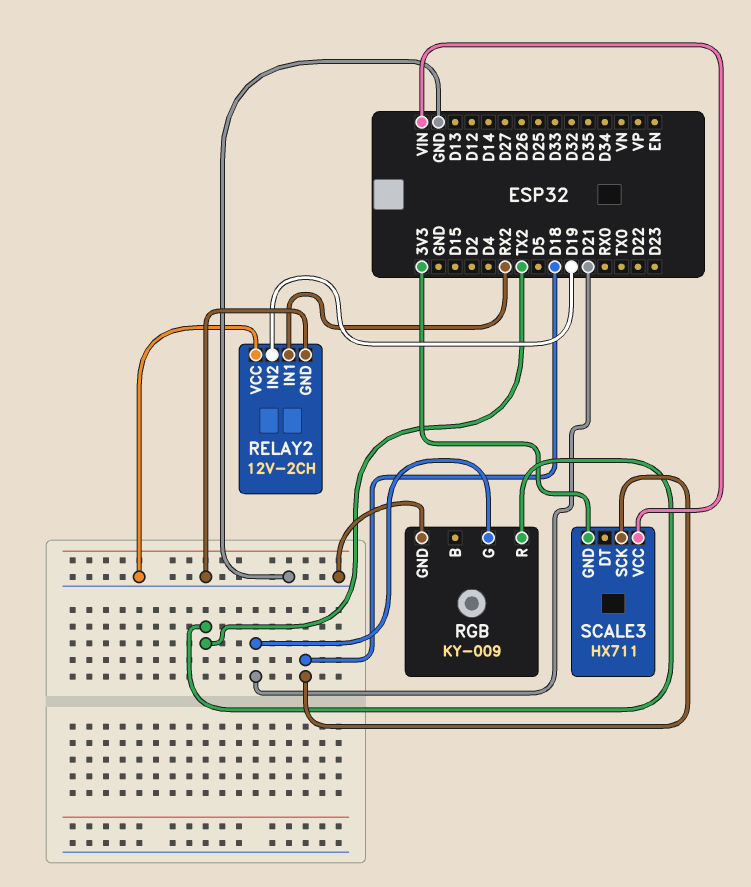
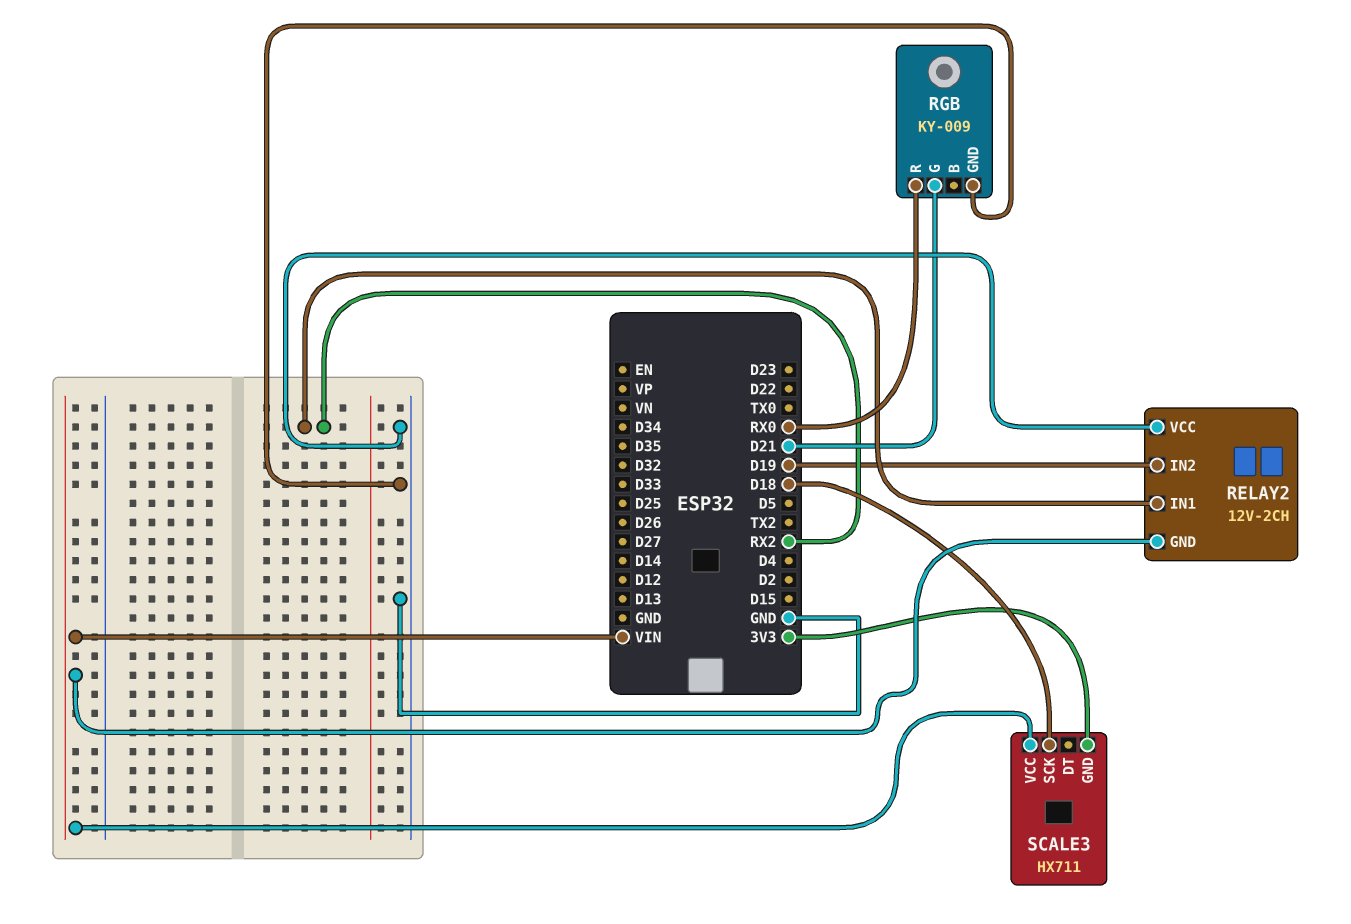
RELAY2 pin GND: GND -> VIN
RGB pin R: TX2 -> RX0

